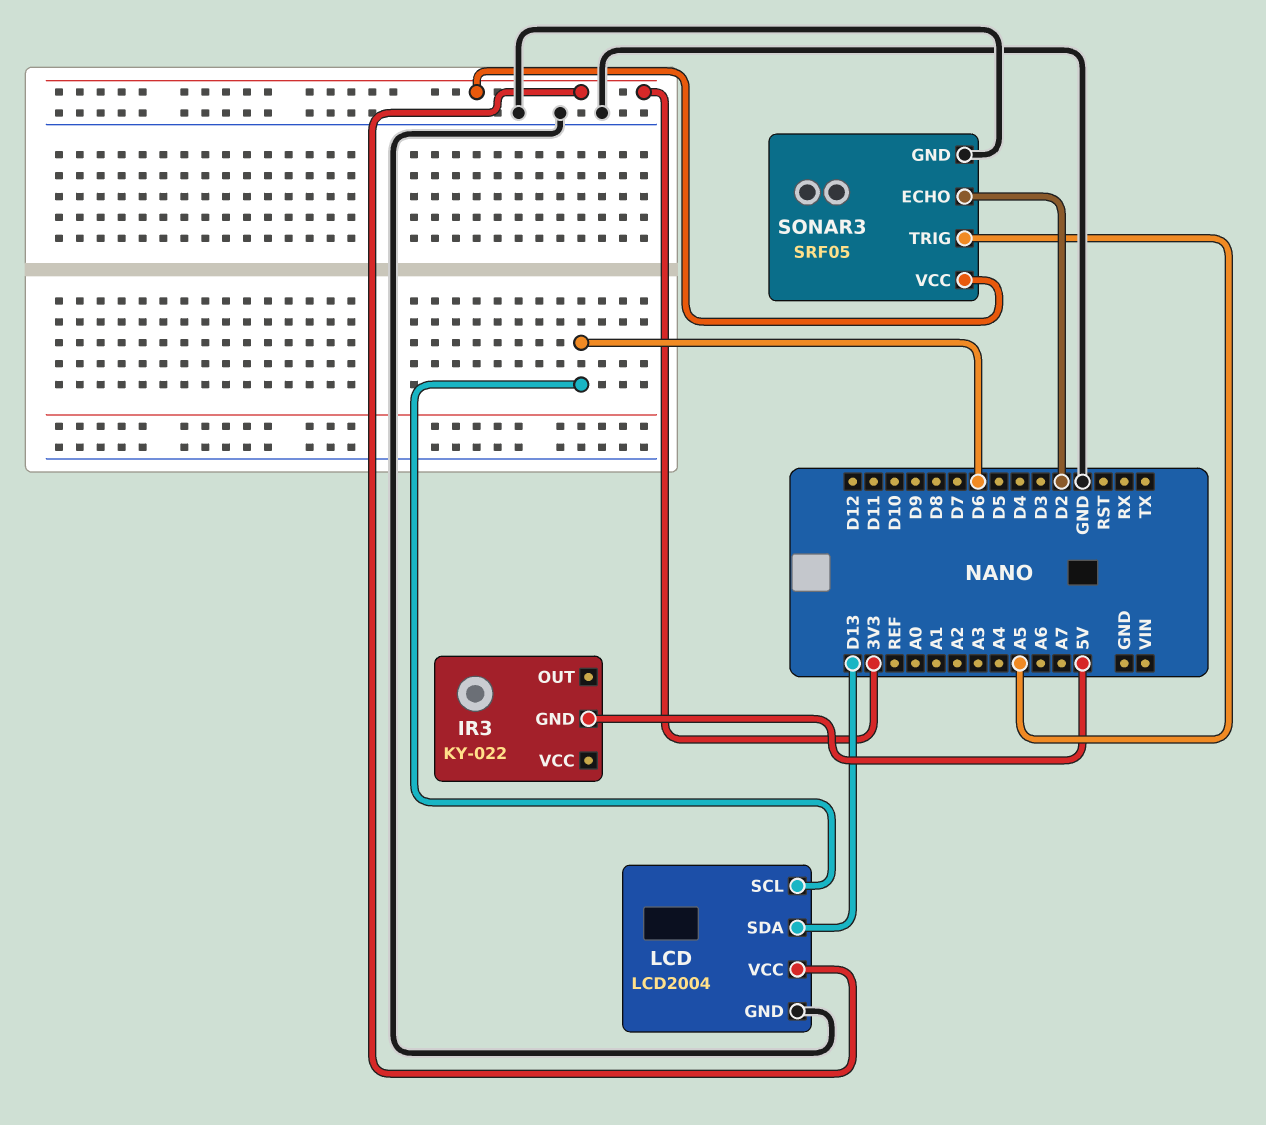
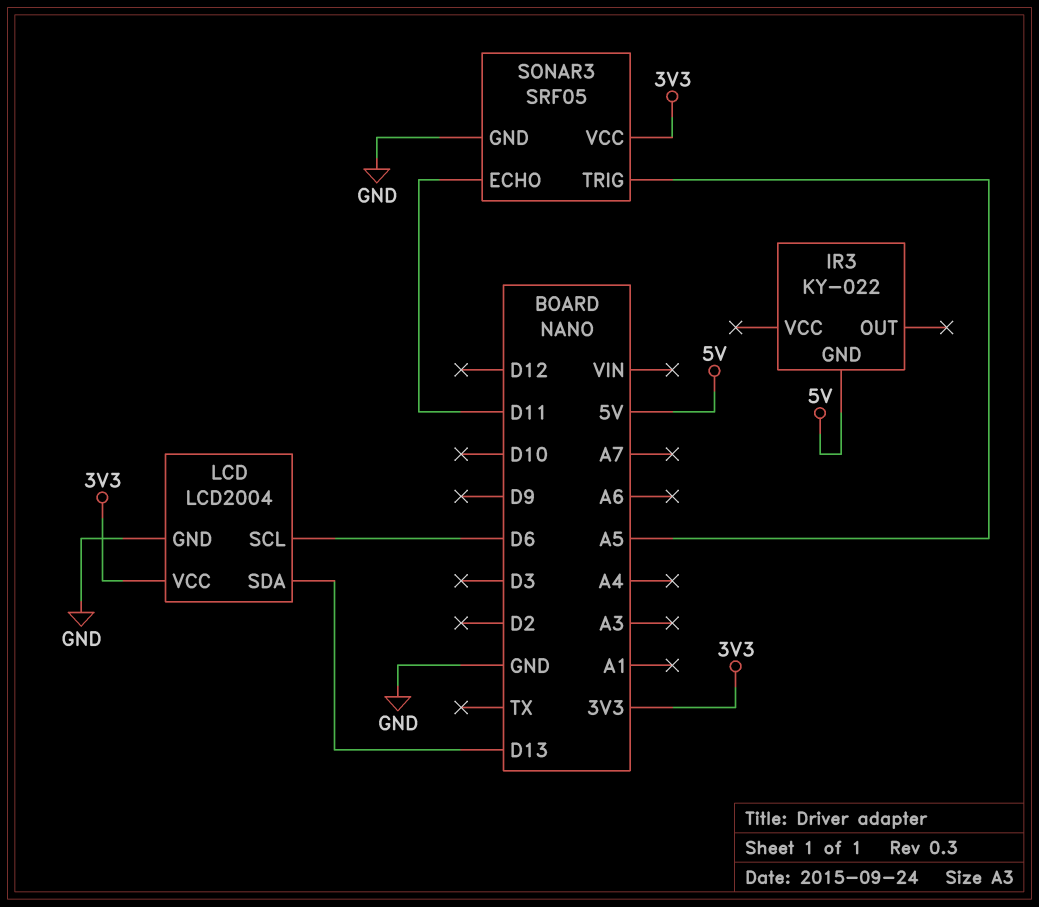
SONAR3 pin ECHO: D2 -> D11

